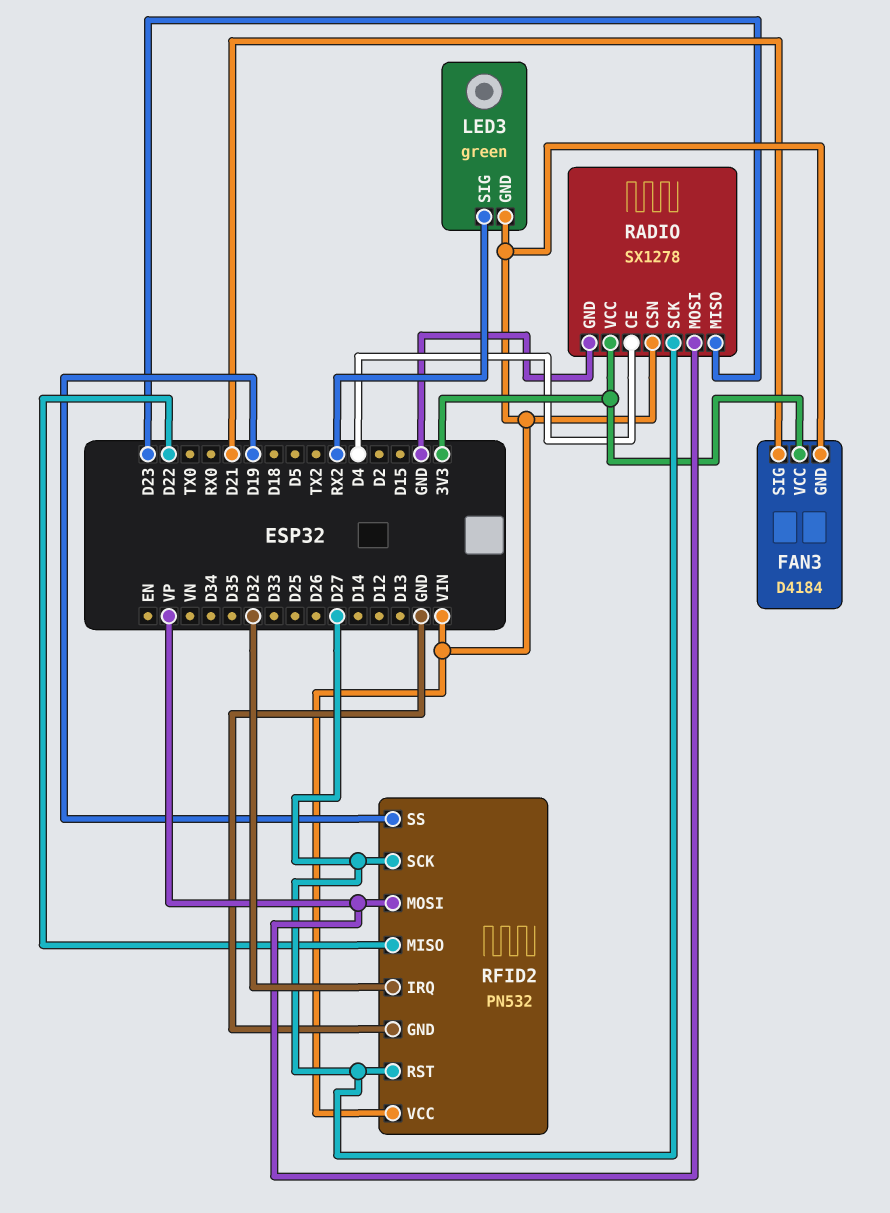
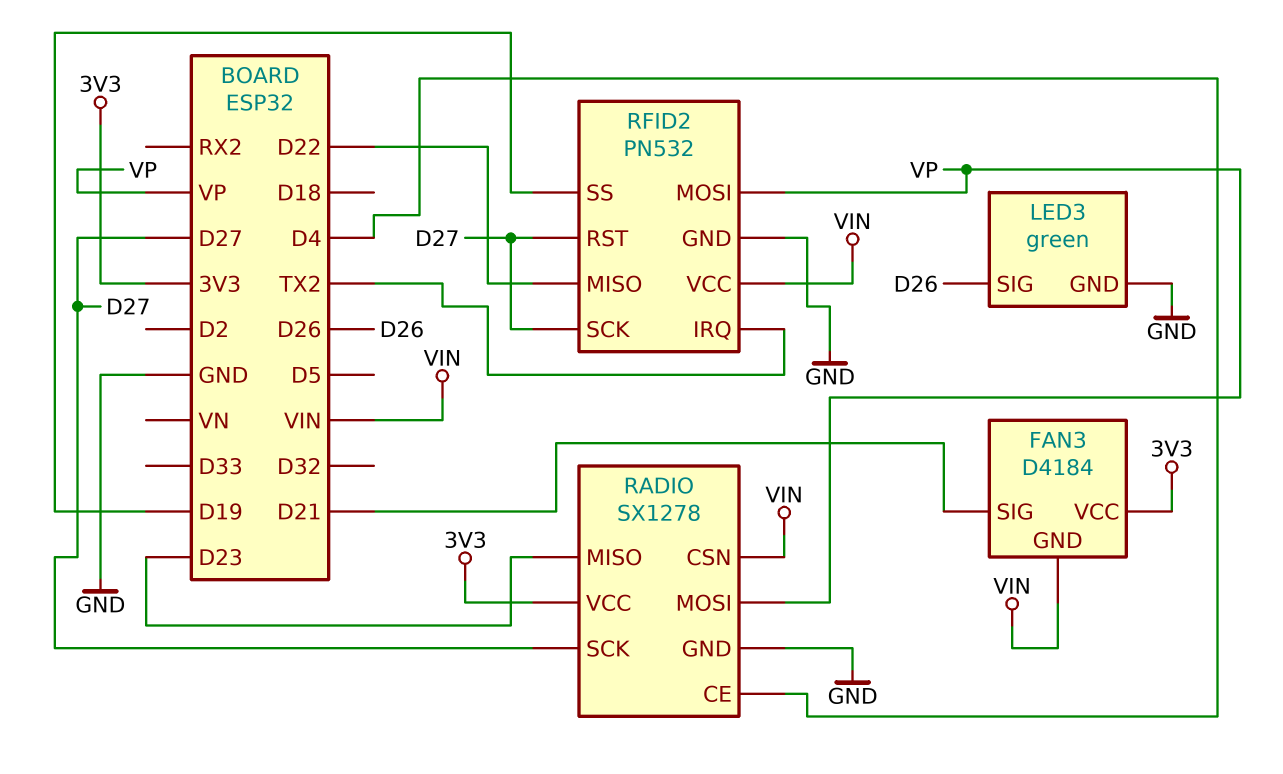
LED3 pin GND: VIN -> GND
LED3 pin SIG: RX2 -> D26
RFID2 pin IRQ: D32 -> TX2

